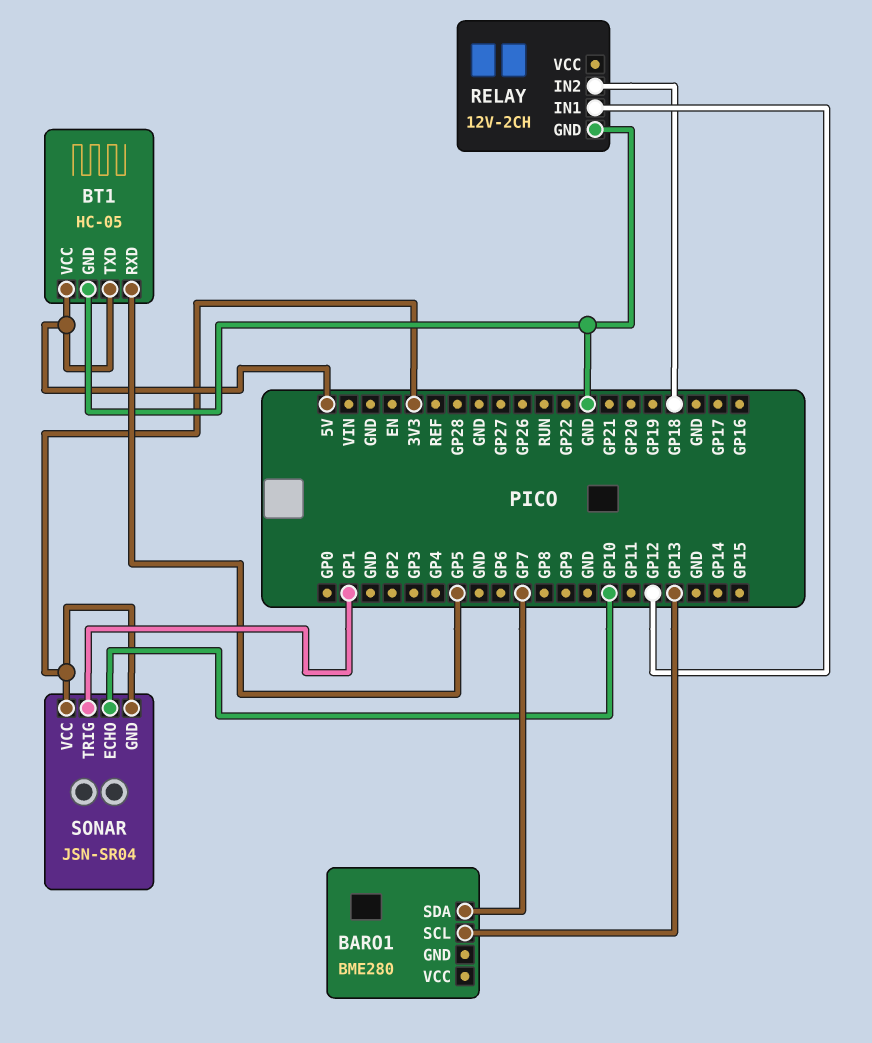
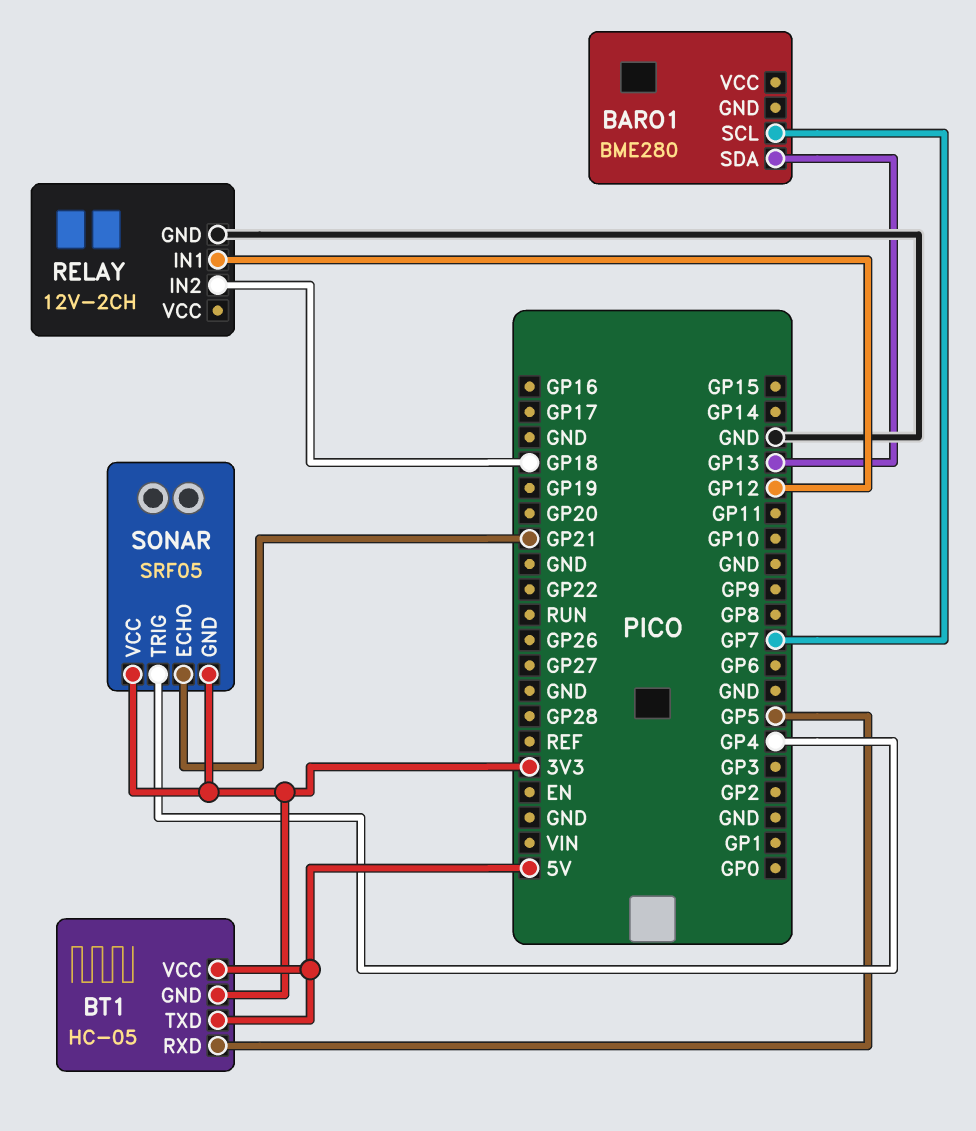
BARO1 pin SCL: GP13 -> GP7
BARO1 pin SDA: GP7 -> GP13
BT1 pin GND: GND -> 3V3
SONAR: JSN-SR04 -> SRF05
SONAR pin ECHO: GP10 -> GP21
SONAR pin TRIG: GP1 -> GP4

